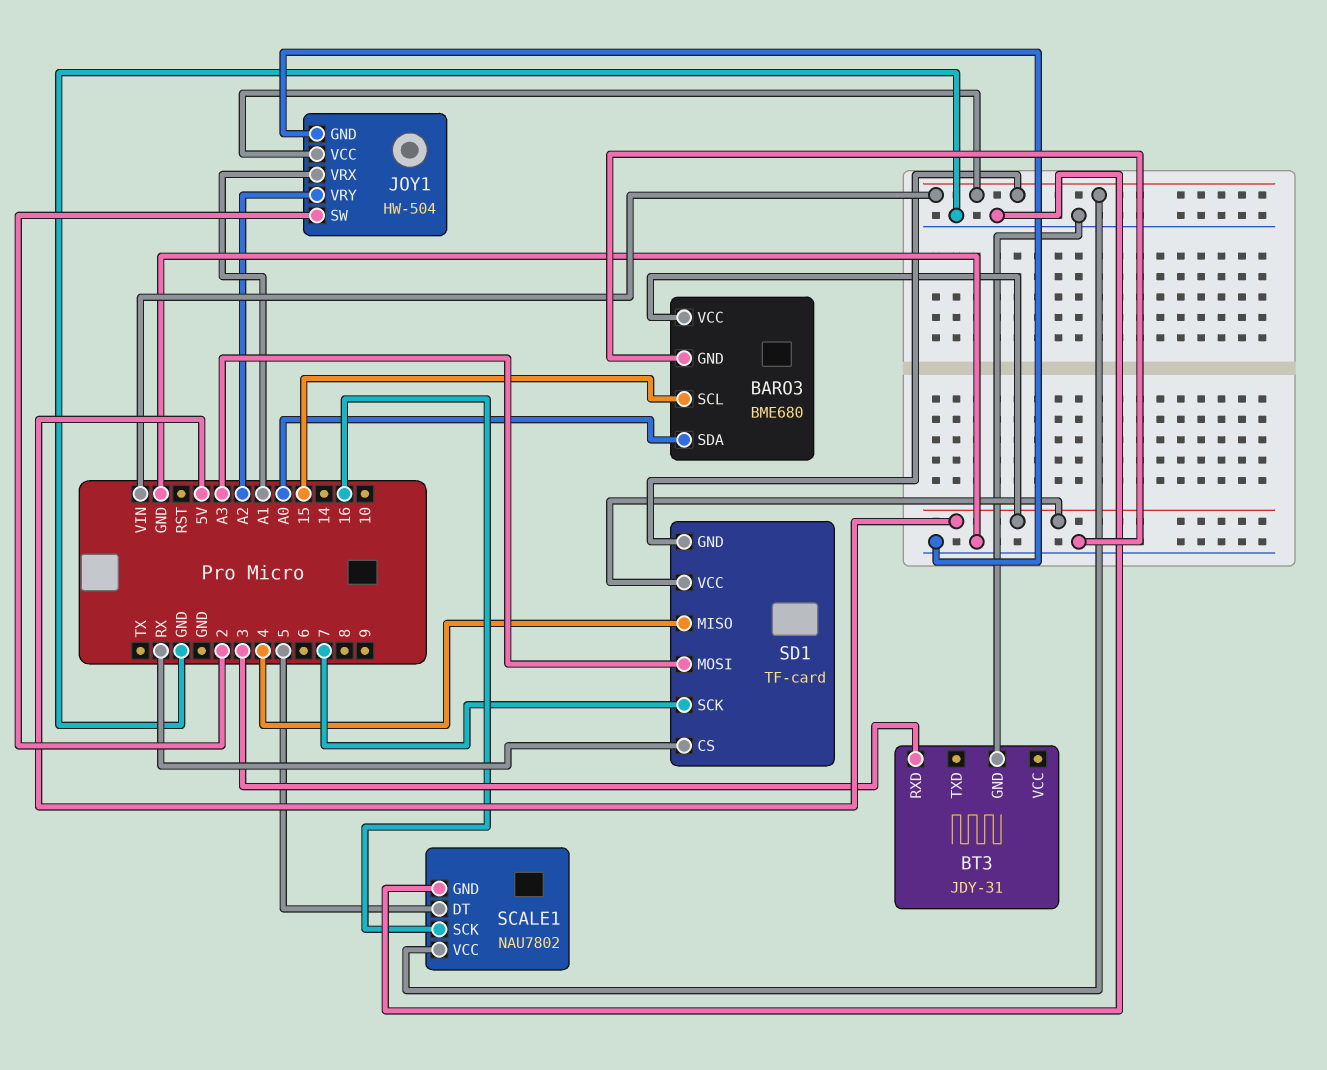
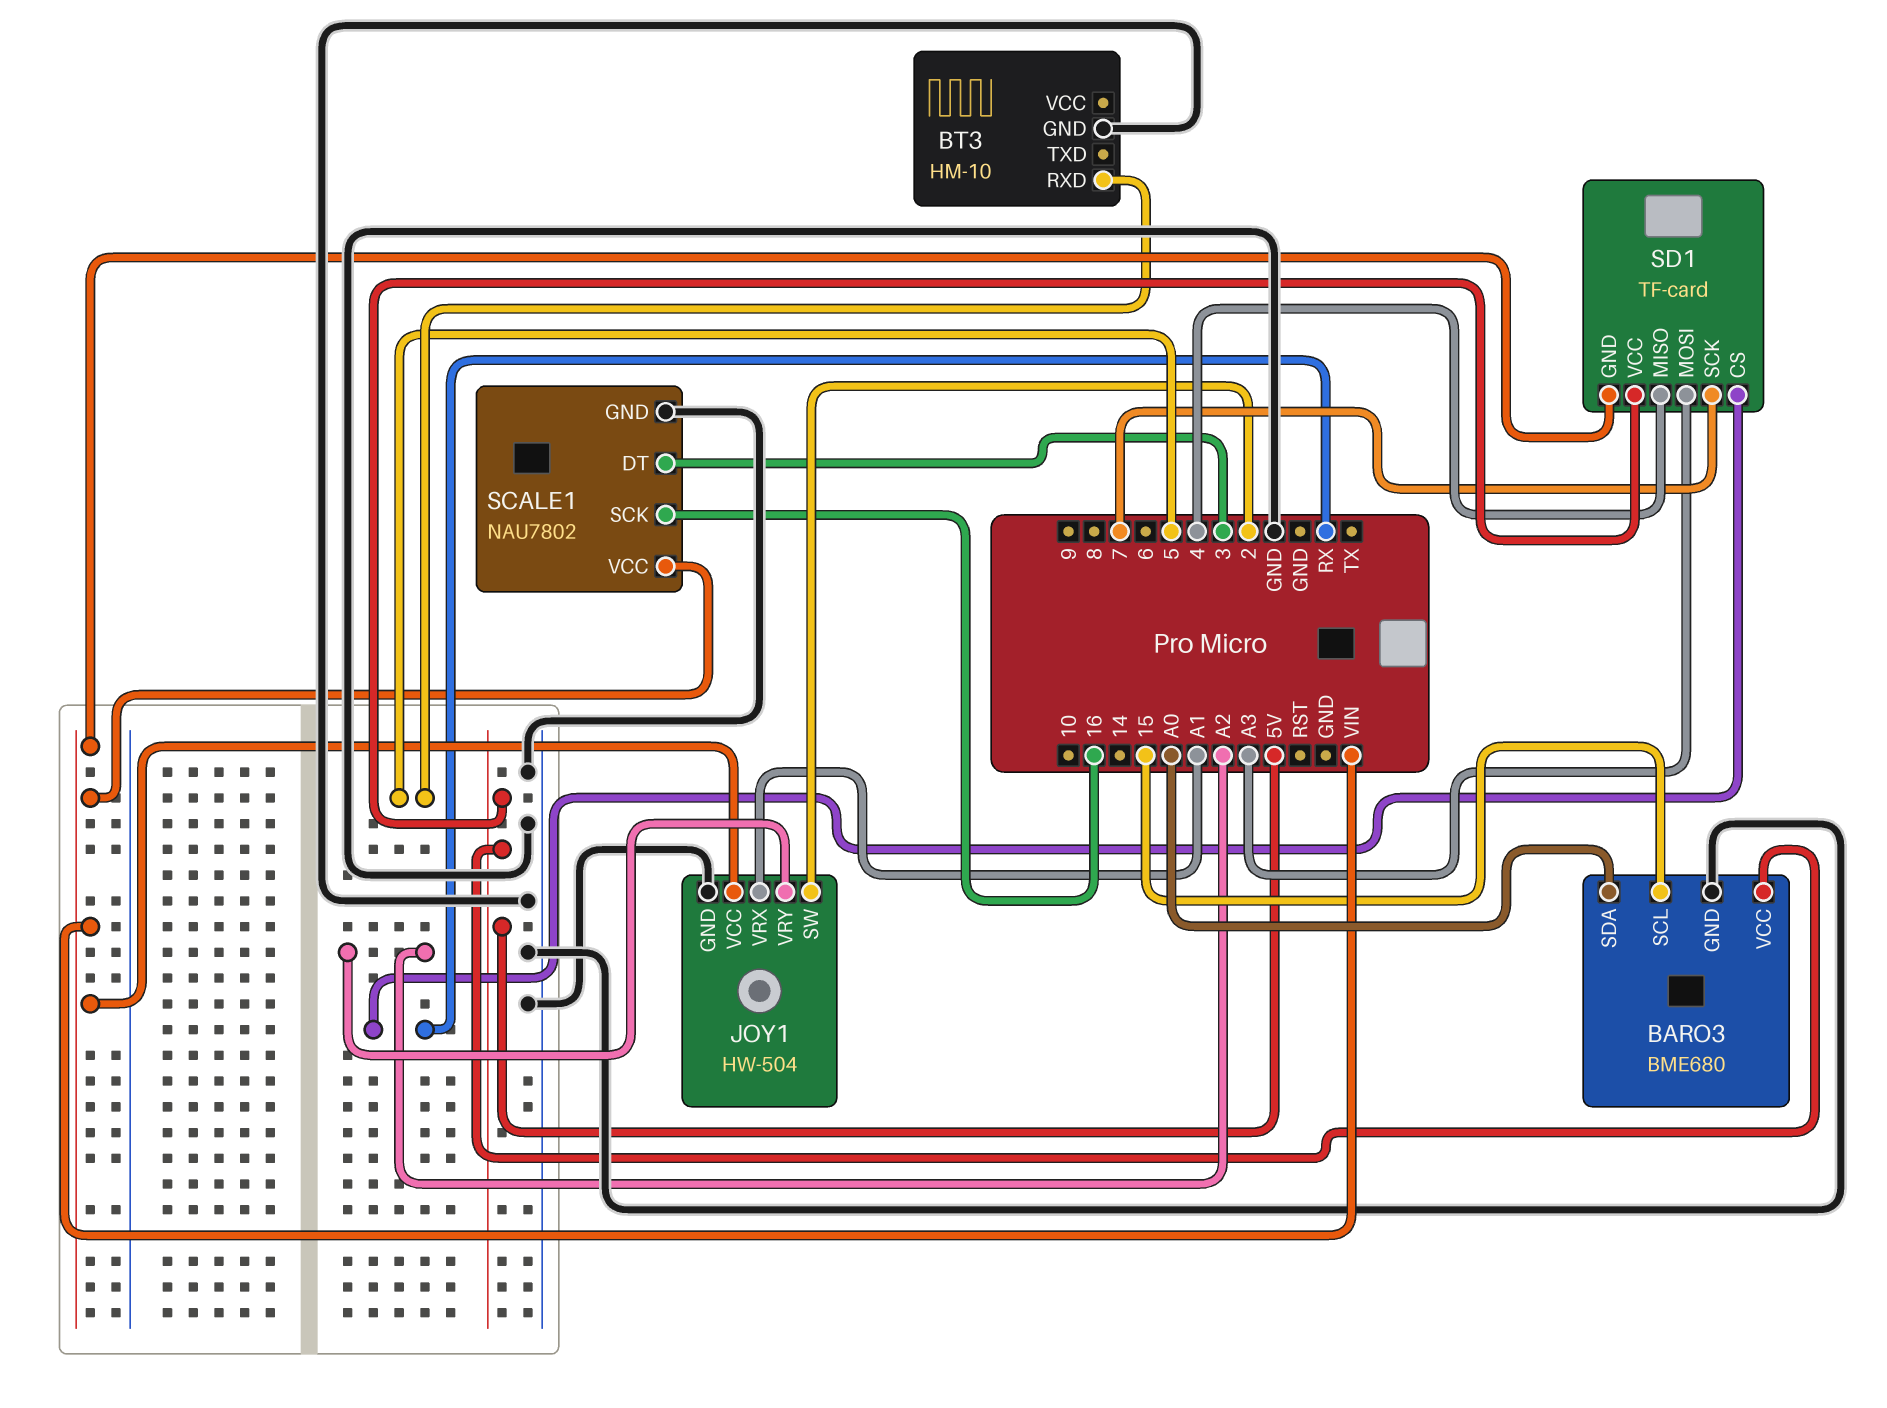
BT3: JDY-31 -> HM-10
BT3 pin RXD: 3 -> 5
SCALE1 pin DT: 5 -> 3

